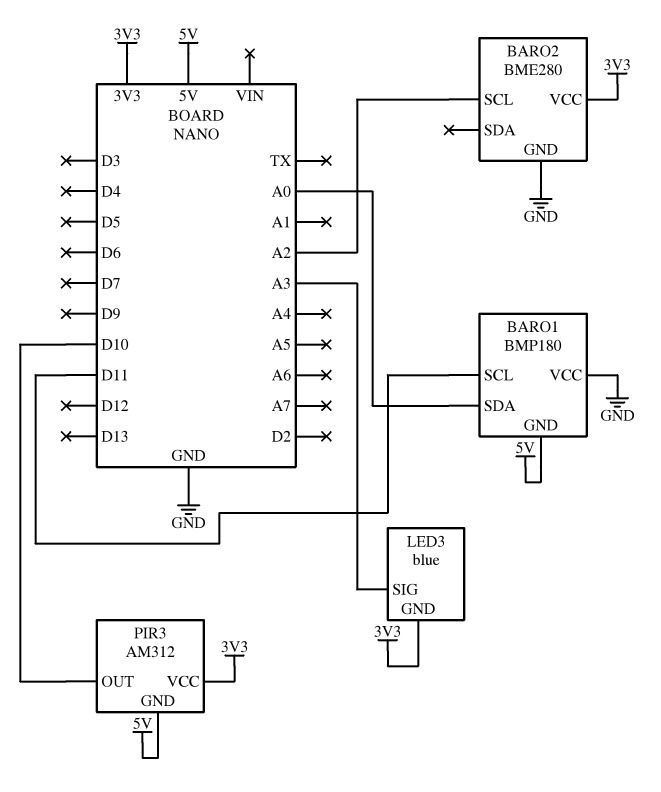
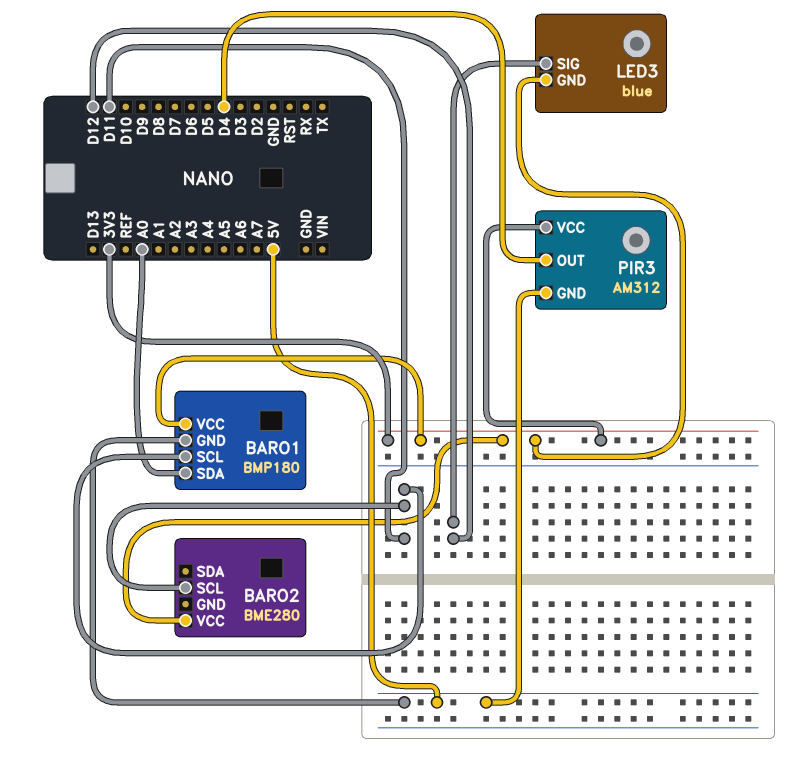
BARO1 pin VCC: GND -> 3V3
BARO2 pin GND: GND -> none
BARO2 pin SCL: A2 -> D11
LED3 pin SIG: A3 -> D12
PIR3 pin OUT: D10 -> D4

